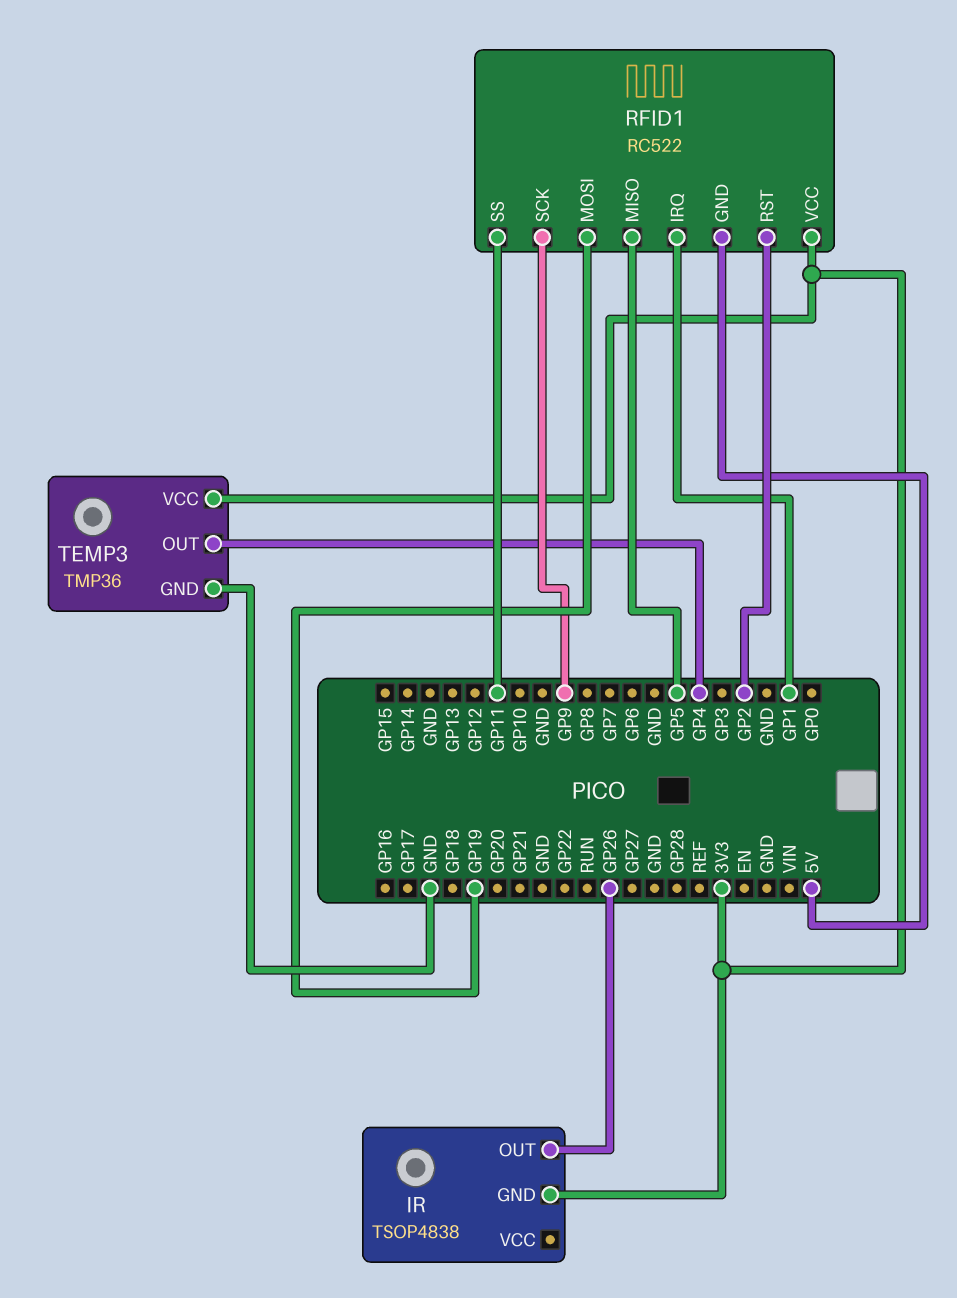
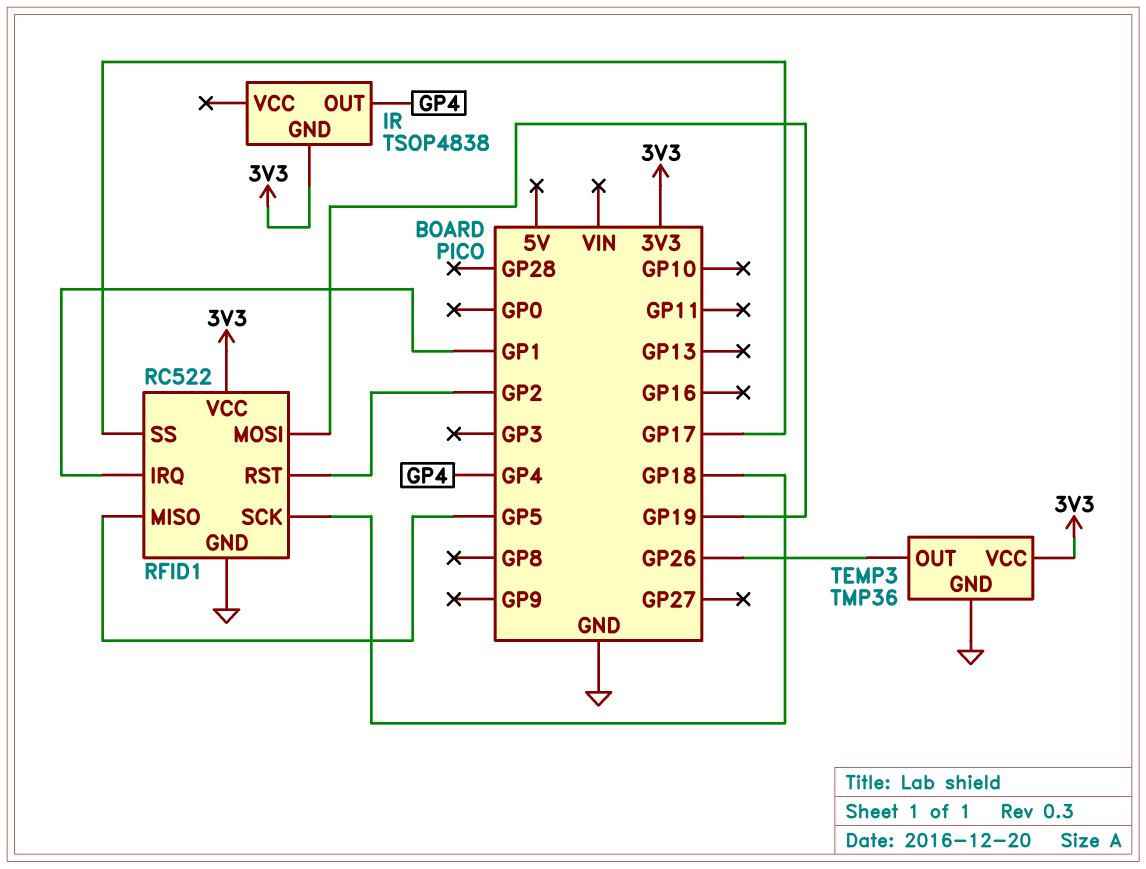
IR pin OUT: GP26 -> GP4
RFID1 pin GND: 5V -> GND
RFID1 pin SCK: GP9 -> GP18
RFID1 pin SS: GP11 -> GP17
TEMP3 pin OUT: GP4 -> GP26

